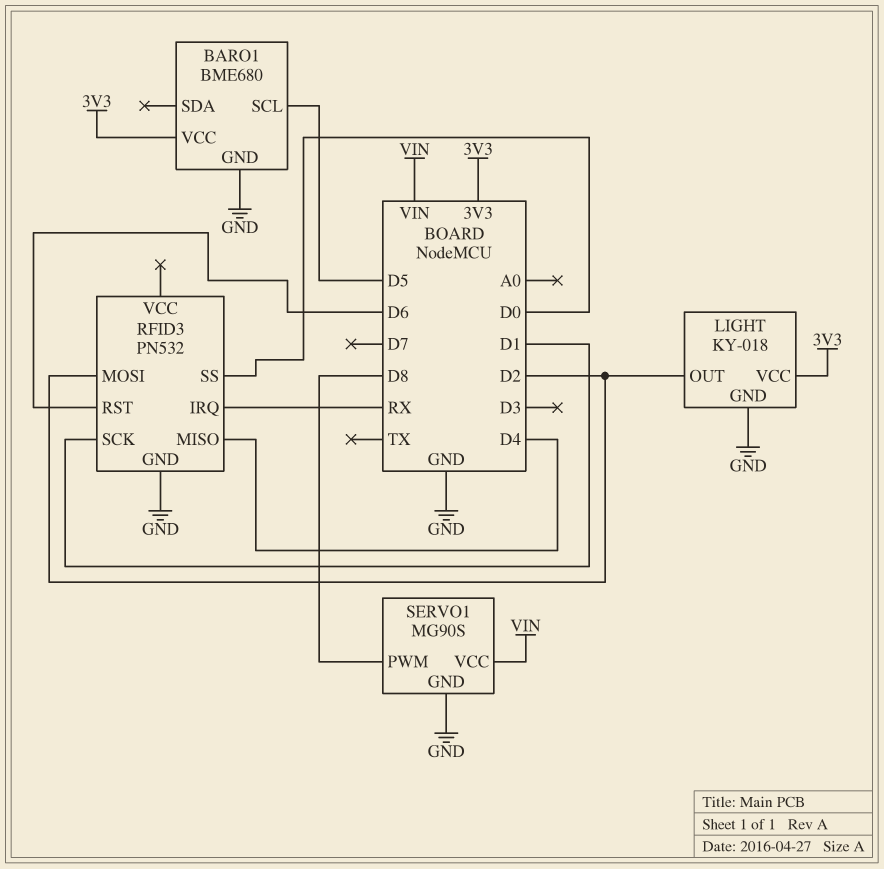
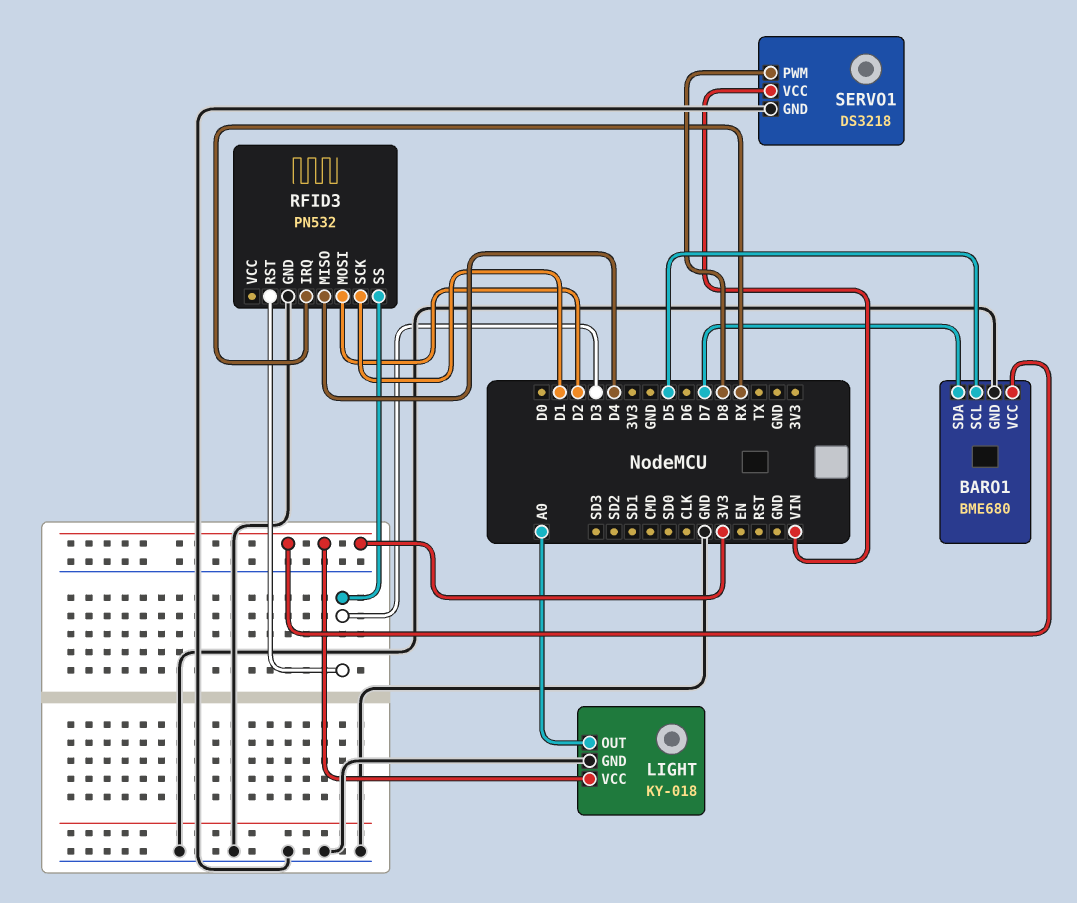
BARO1 pin SDA: none -> D7
LIGHT pin OUT: D2 -> A0
RFID3 pin RST: D6 -> D3
RFID3 pin SS: D0 -> D3
SERVO1: MG90S -> DS3218

